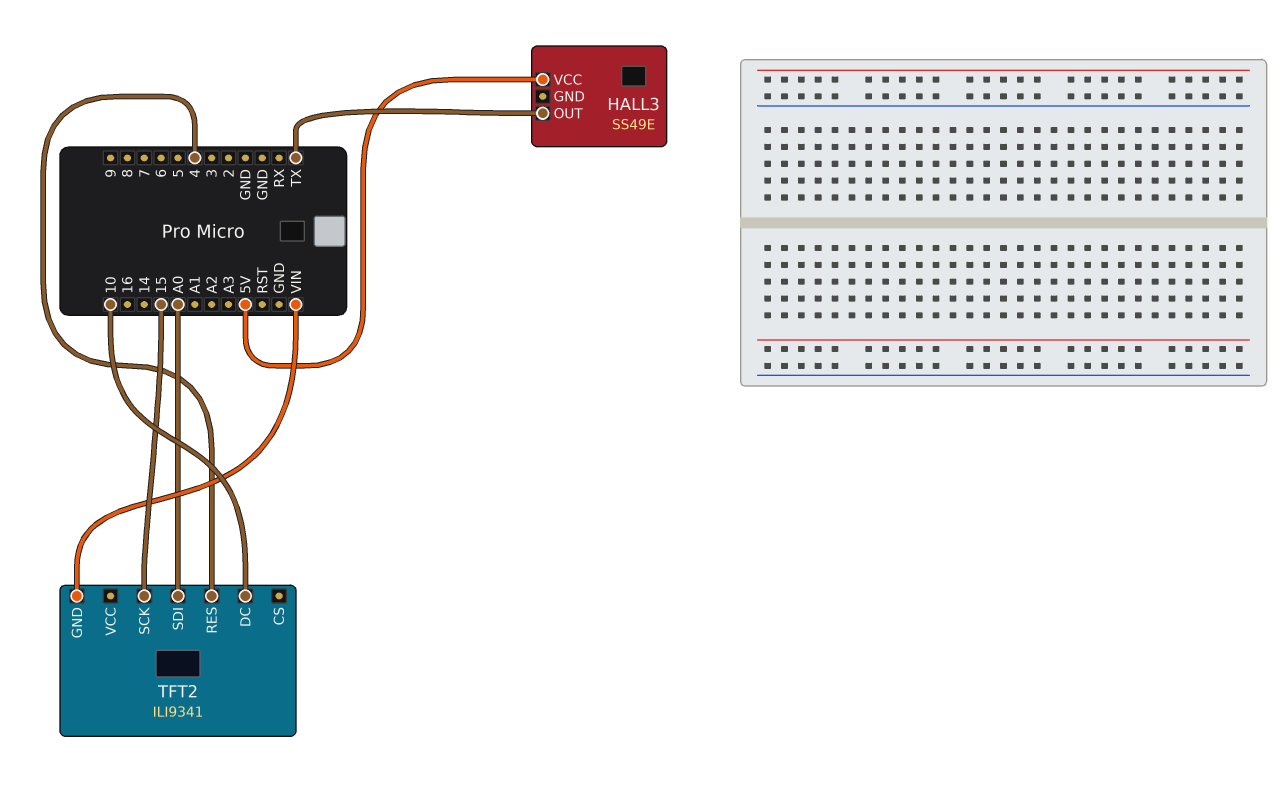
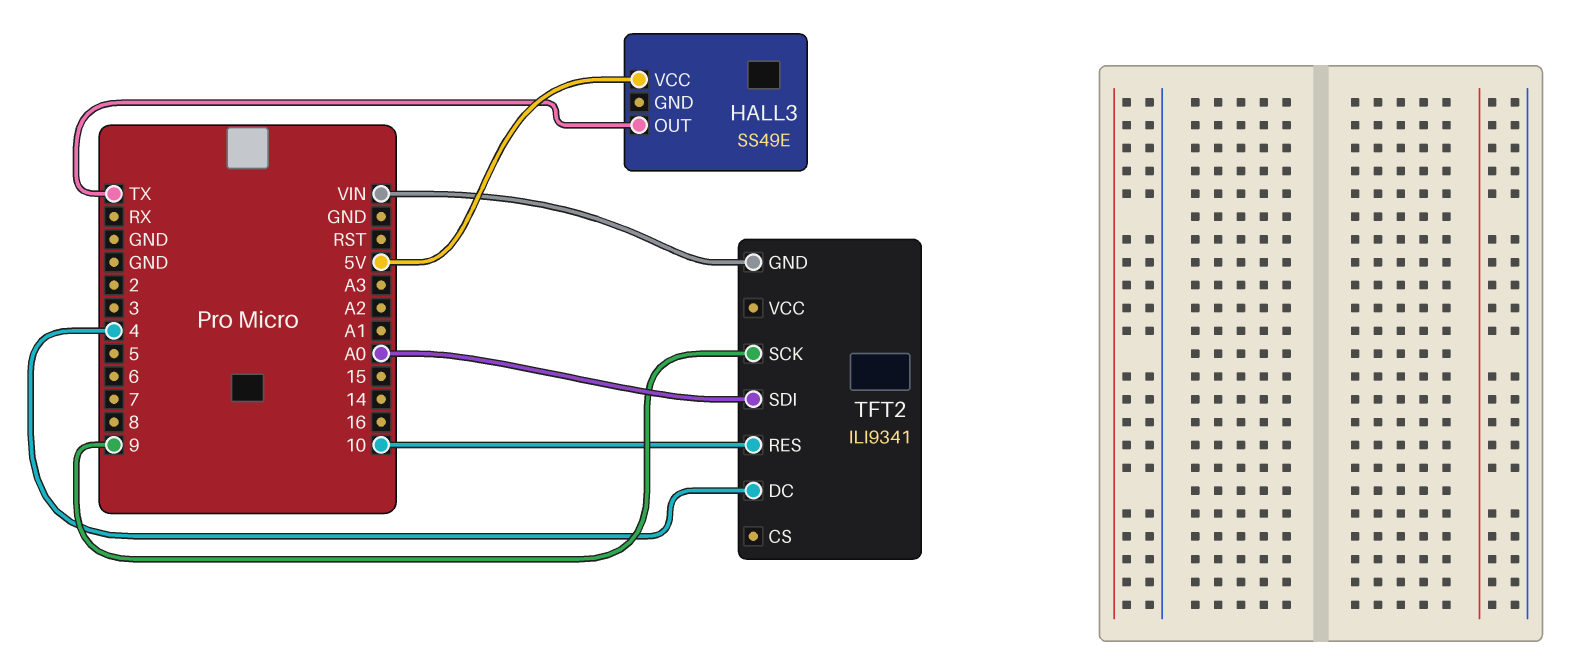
TFT2 pin DC: 10 -> 4
TFT2 pin RES: 4 -> 10
TFT2 pin SCK: 15 -> 9

